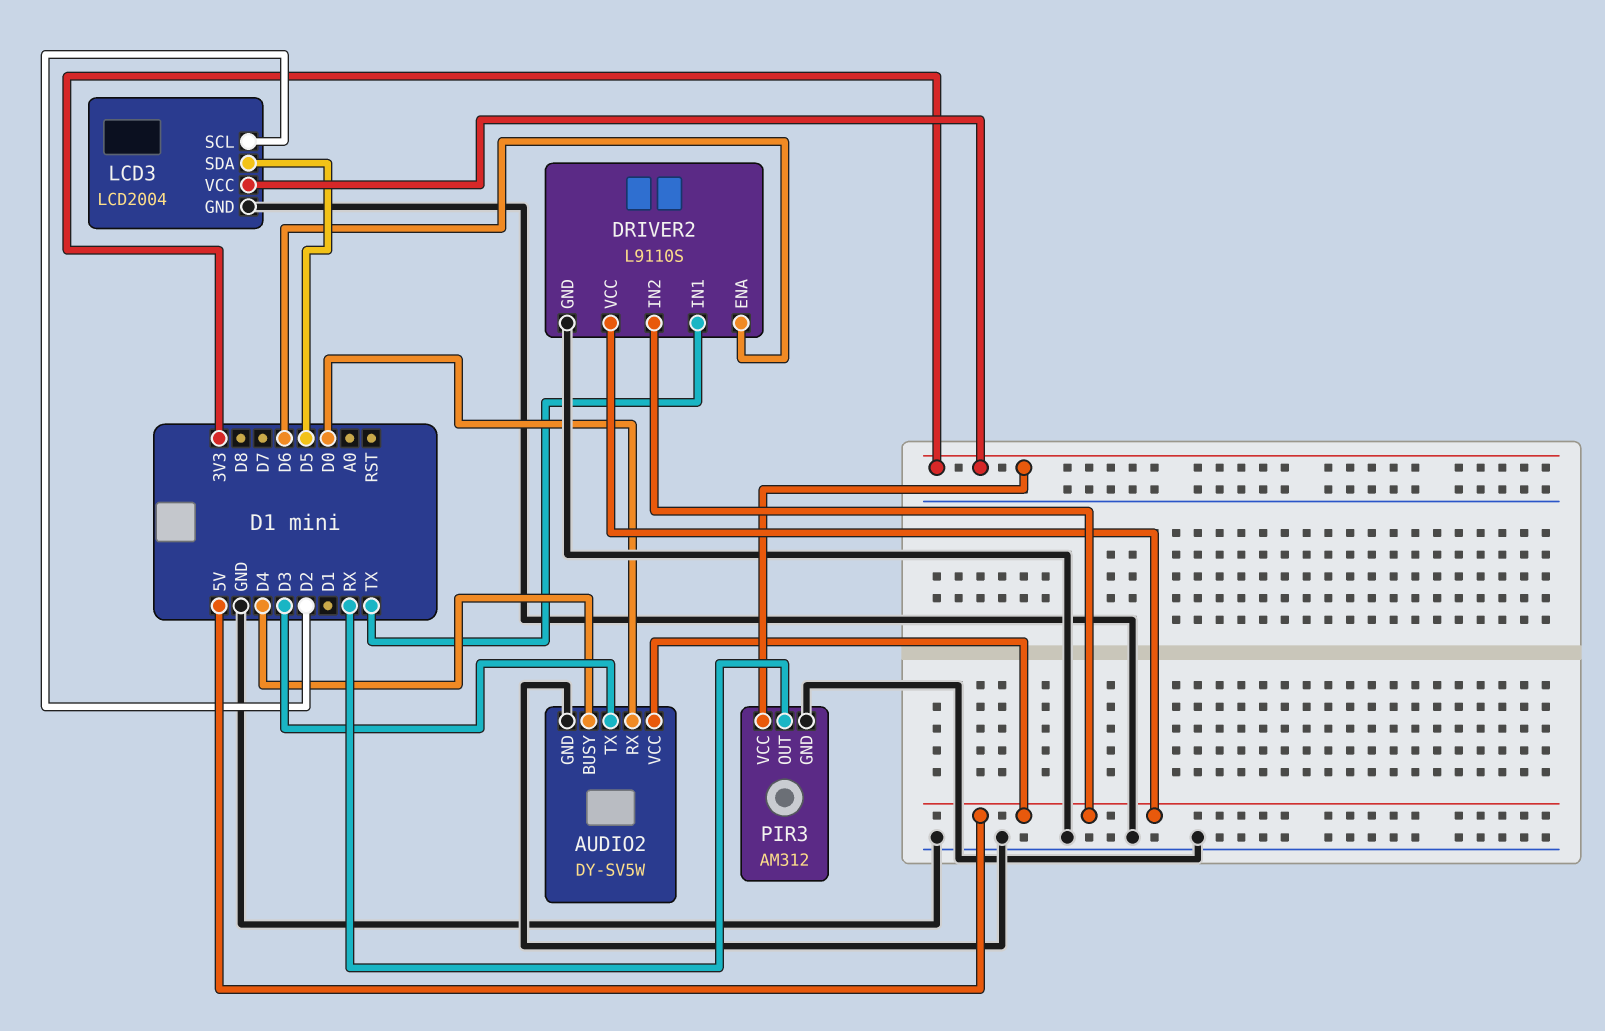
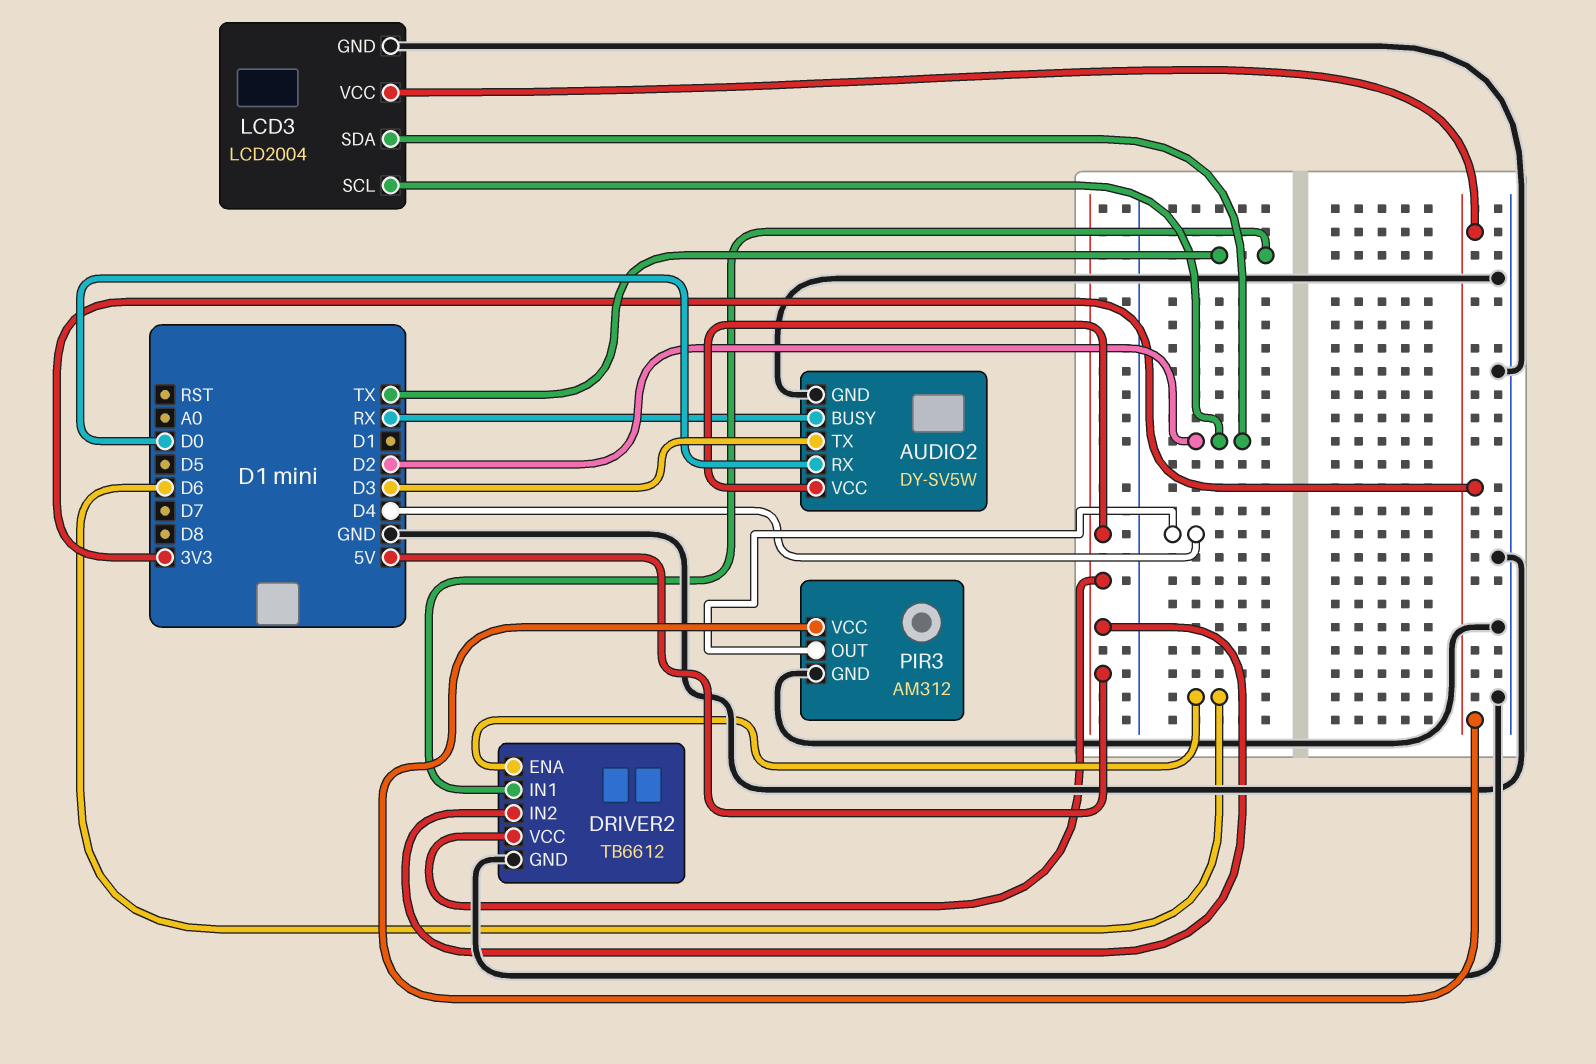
AUDIO2 pin BUSY: D4 -> RX
DRIVER2: L9110S -> TB6612
LCD3 pin SDA: D5 -> D2
PIR3 pin OUT: RX -> D4

